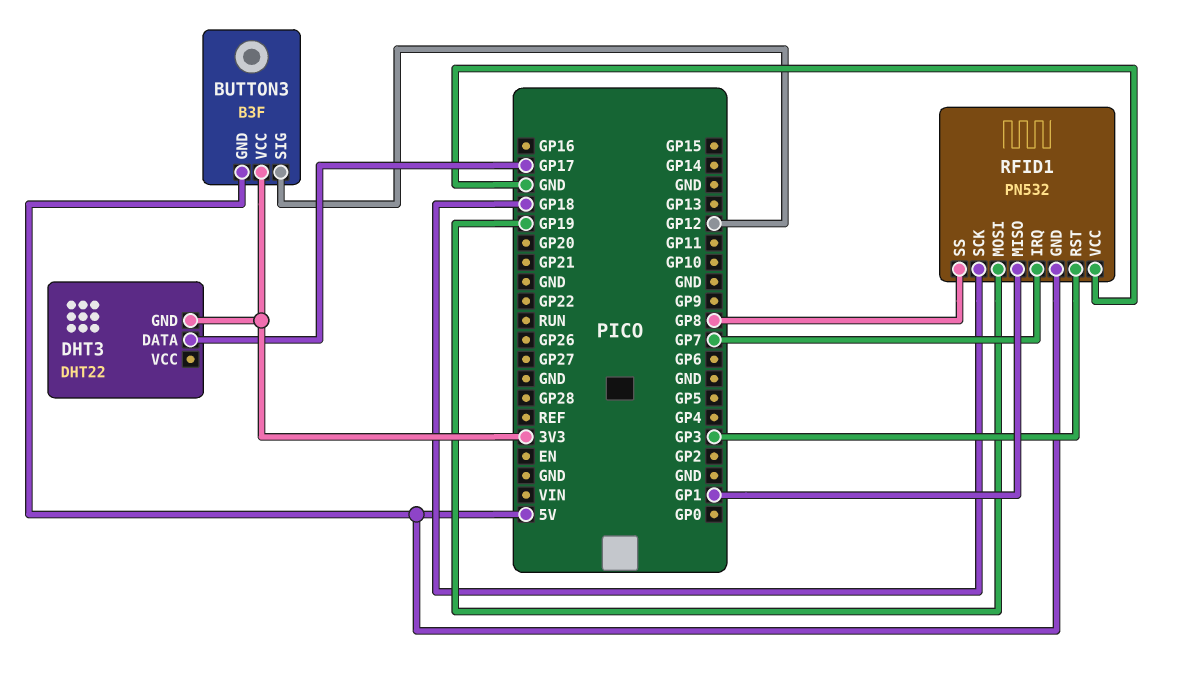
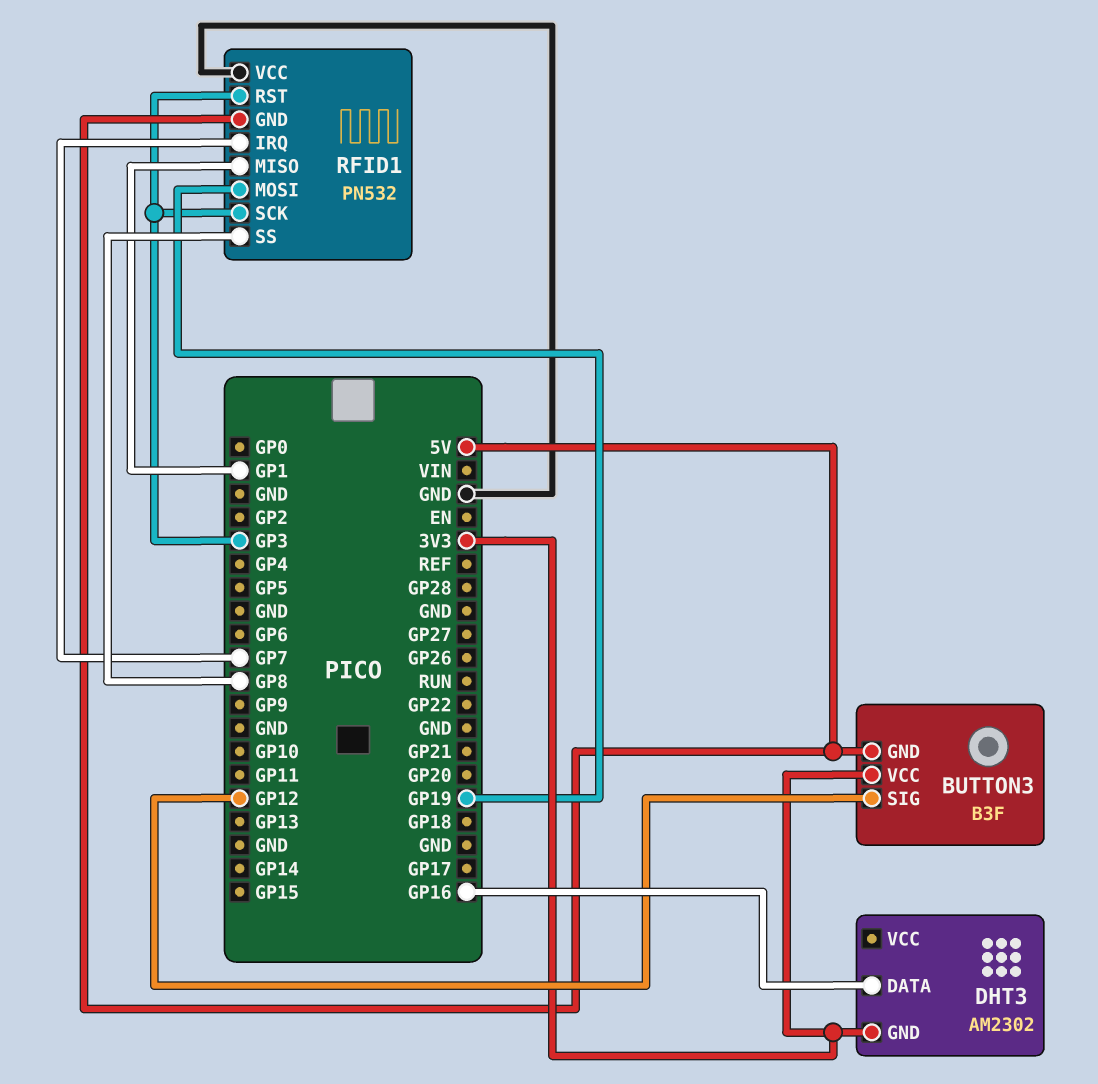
DHT3: DHT22 -> AM2302
DHT3 pin DATA: GP17 -> GP16
RFID1 pin SCK: GP18 -> GP3

